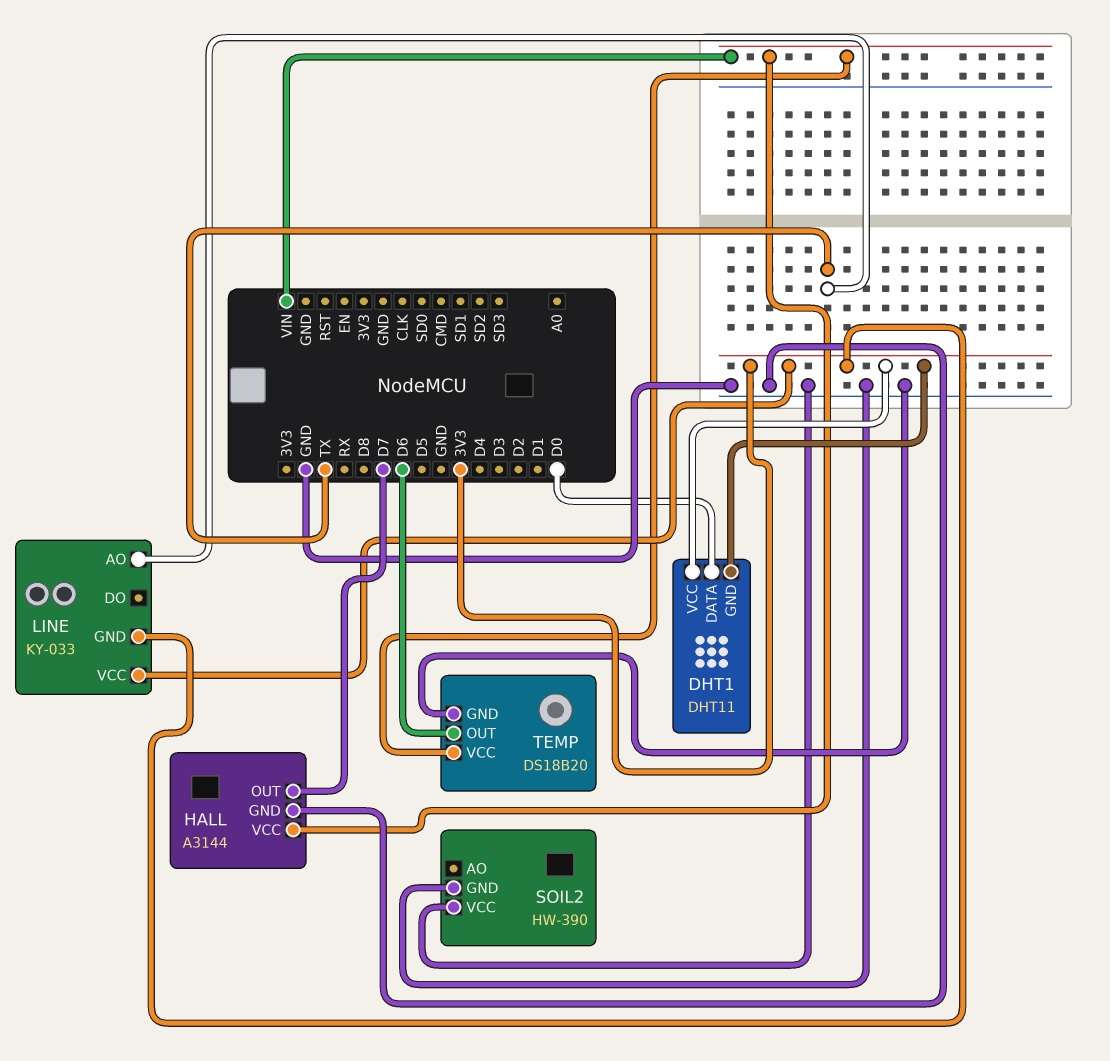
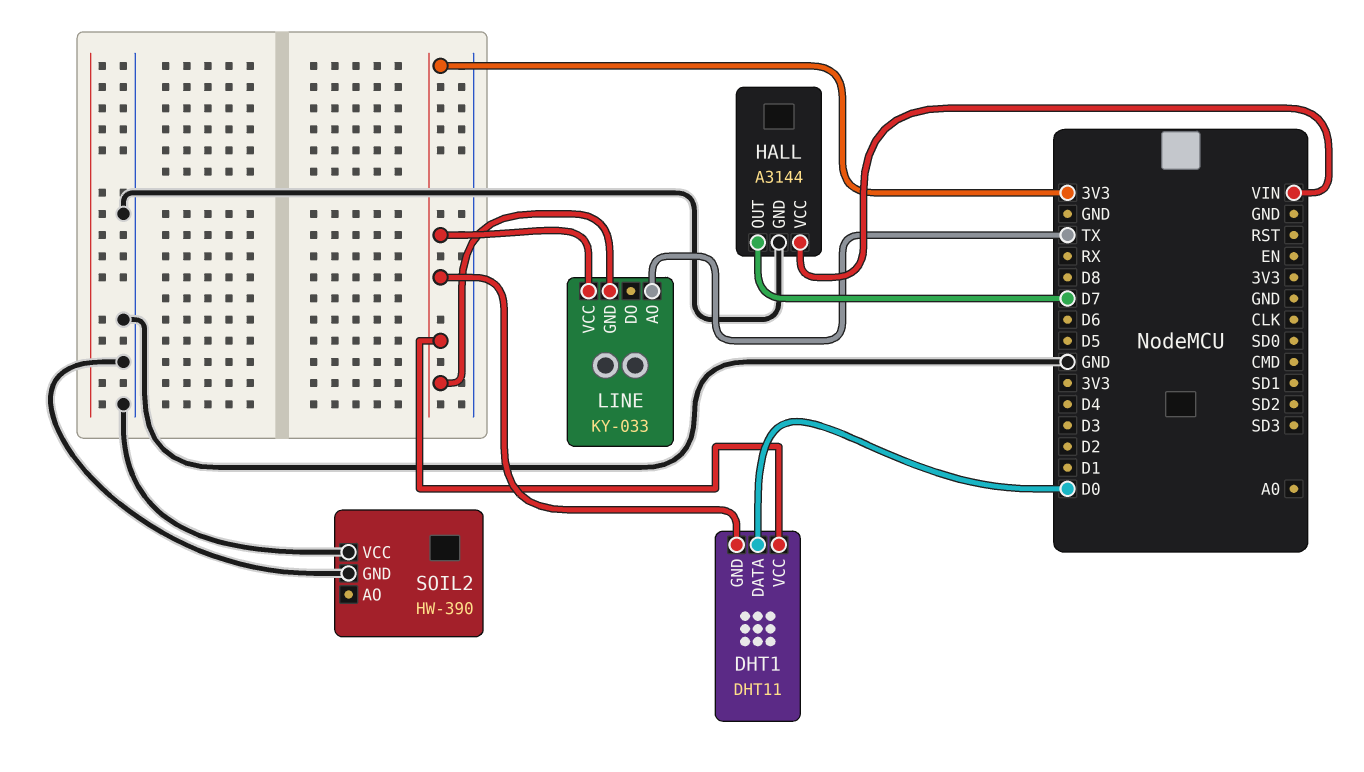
TEMP: DS18B20 -> none
TEMP pin GND: GND -> none
TEMP pin OUT: D6 -> none
TEMP pin VCC: VIN -> none

